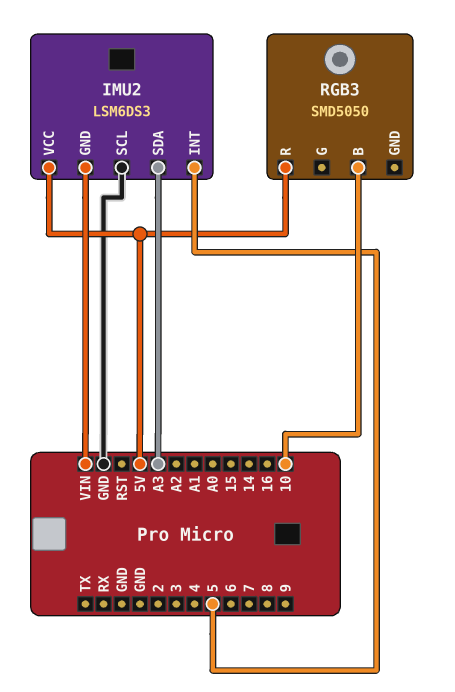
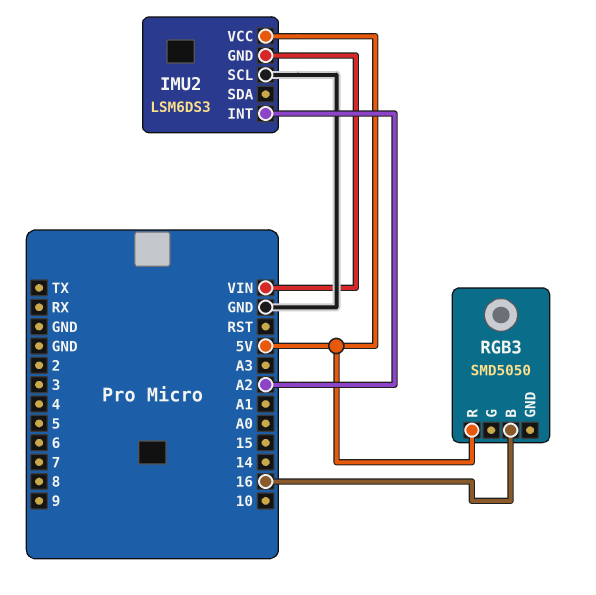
IMU2 pin INT: 5 -> A2
IMU2 pin SDA: A3 -> none
RGB3 pin B: 10 -> 16

